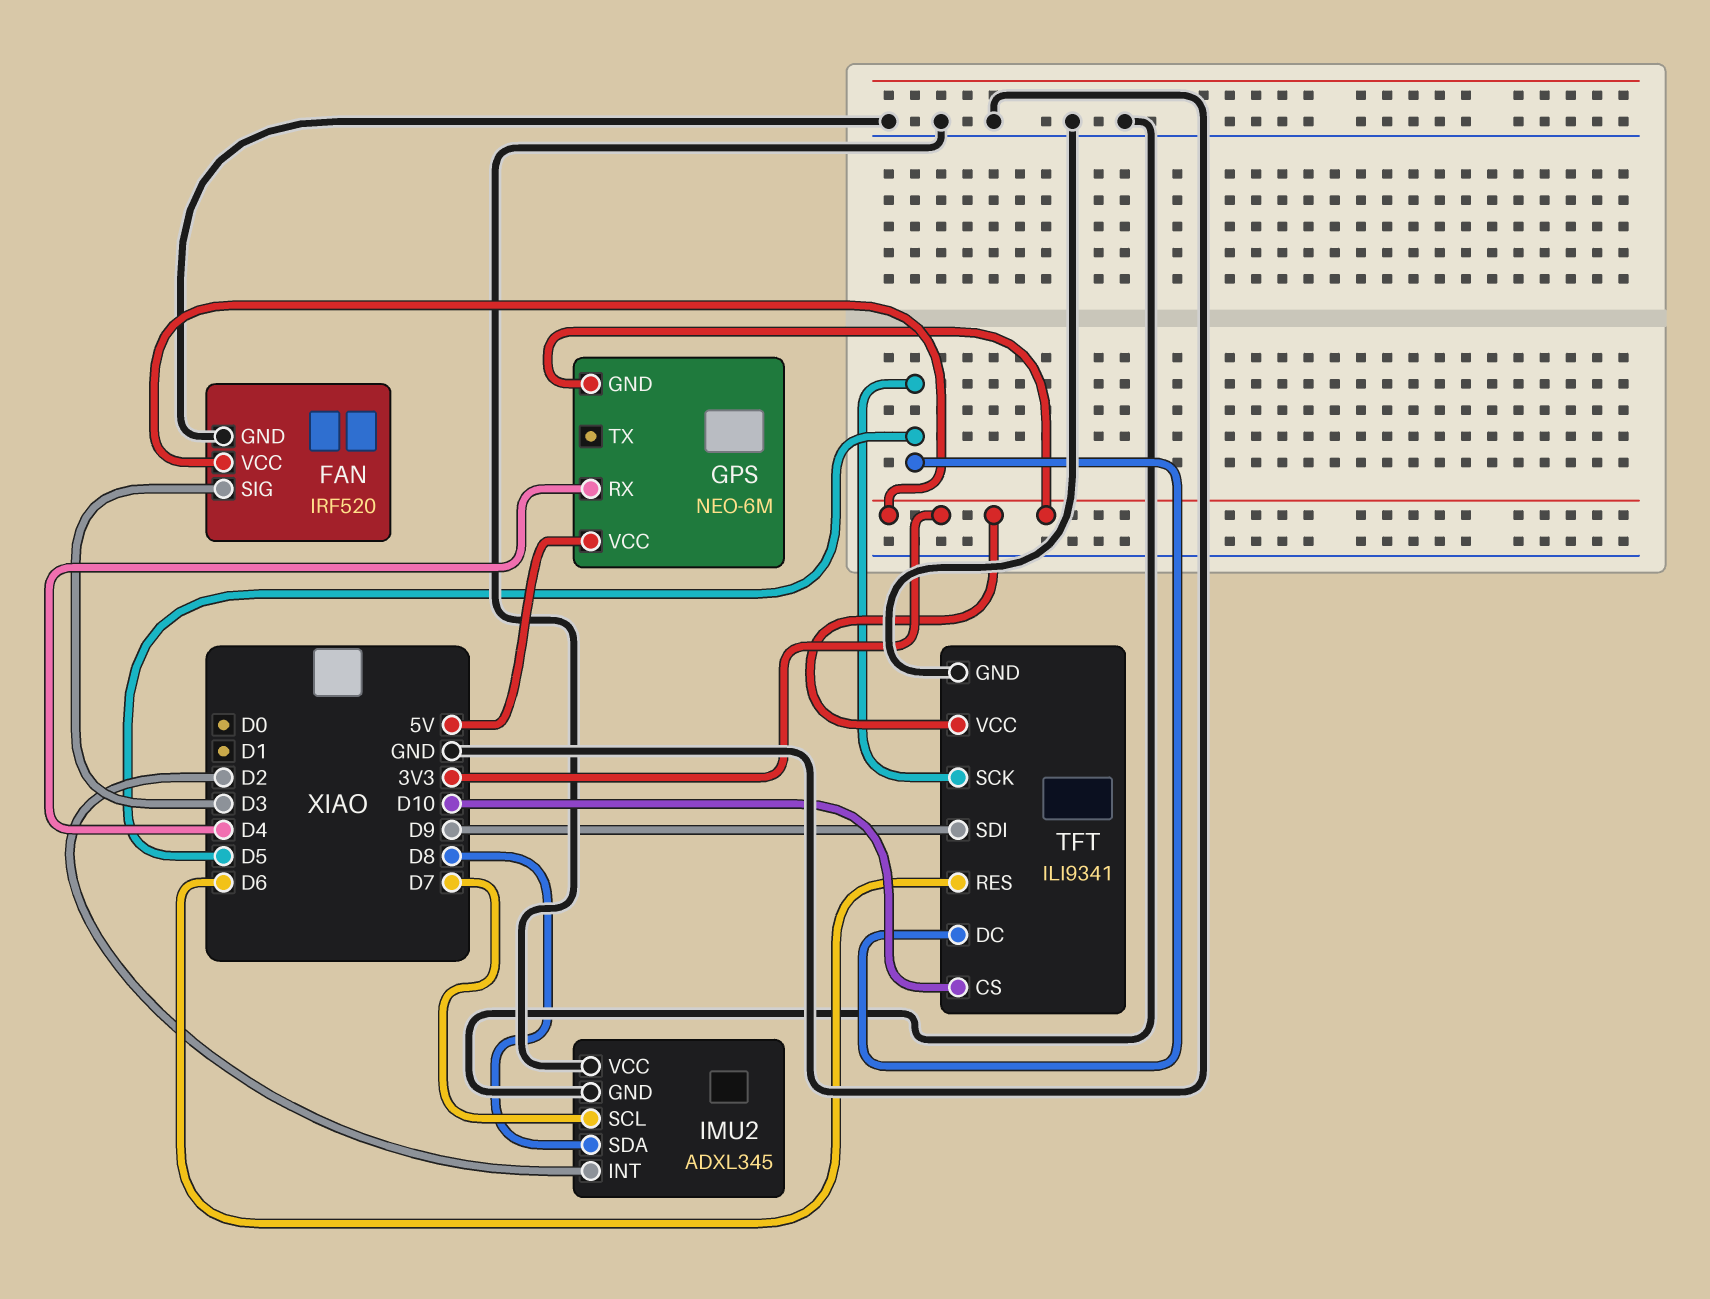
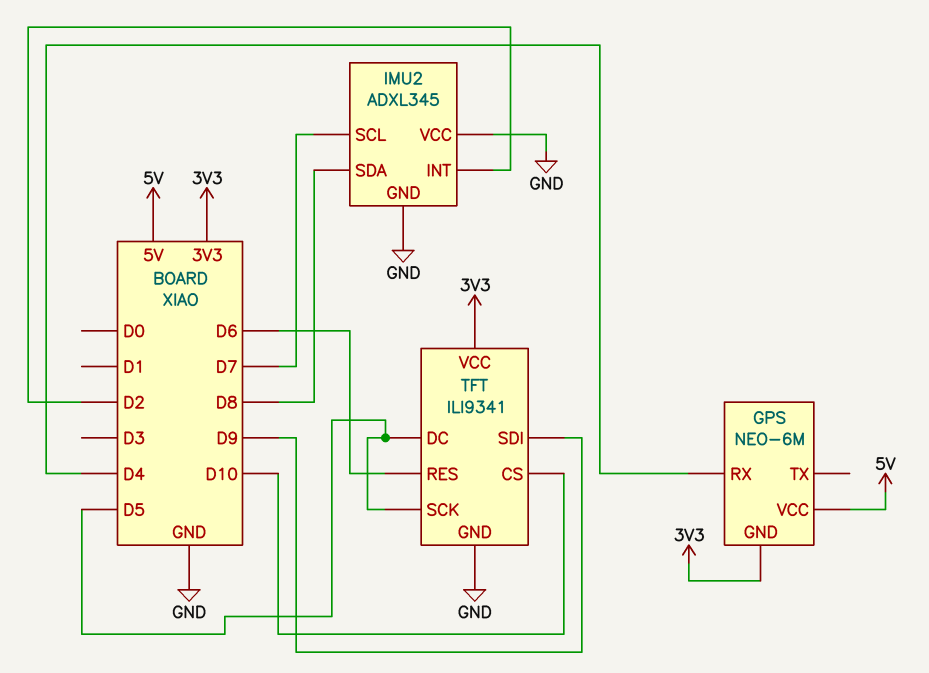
FAN: IRF520 -> none
FAN pin GND: GND -> none
FAN pin SIG: D3 -> none
FAN pin VCC: 3V3 -> none

